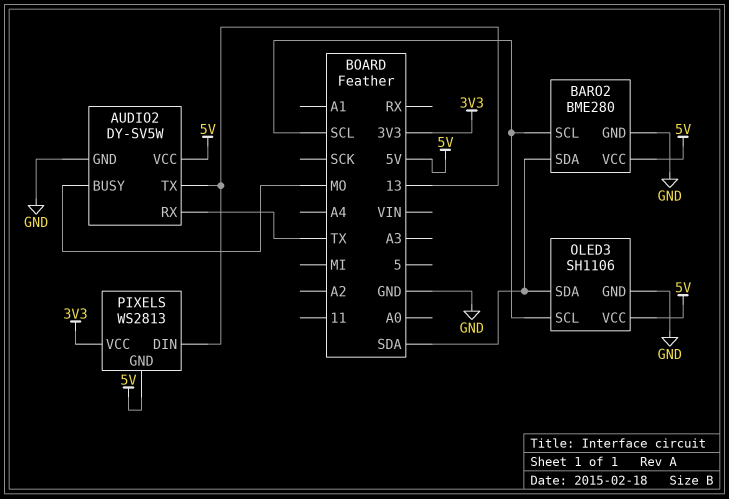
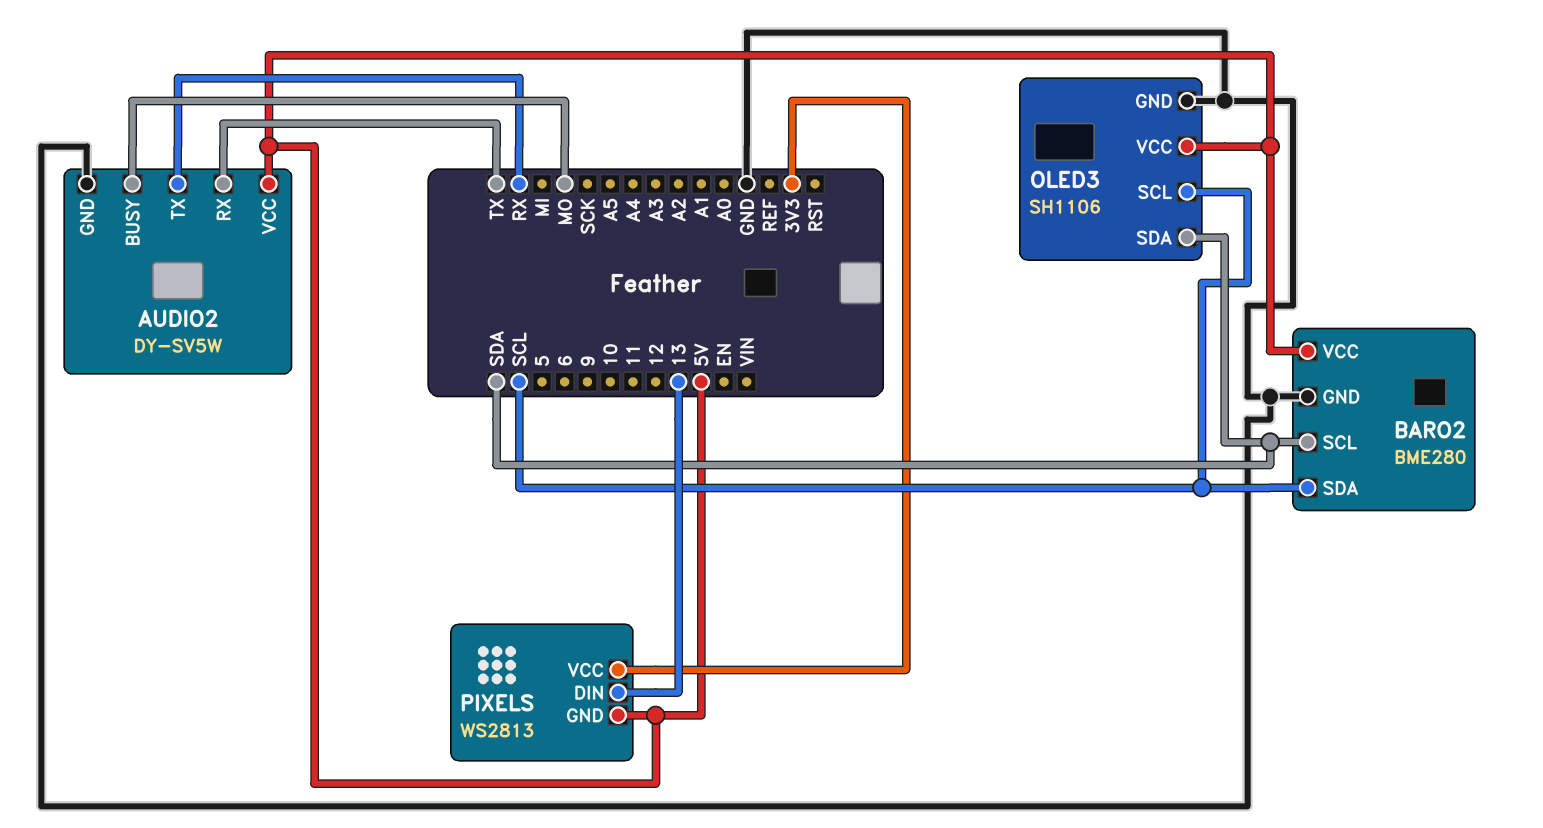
AUDIO2 pin TX: 13 -> RX
BARO2 pin SCL: SCL -> SDA
BARO2 pin SDA: SDA -> SCL

